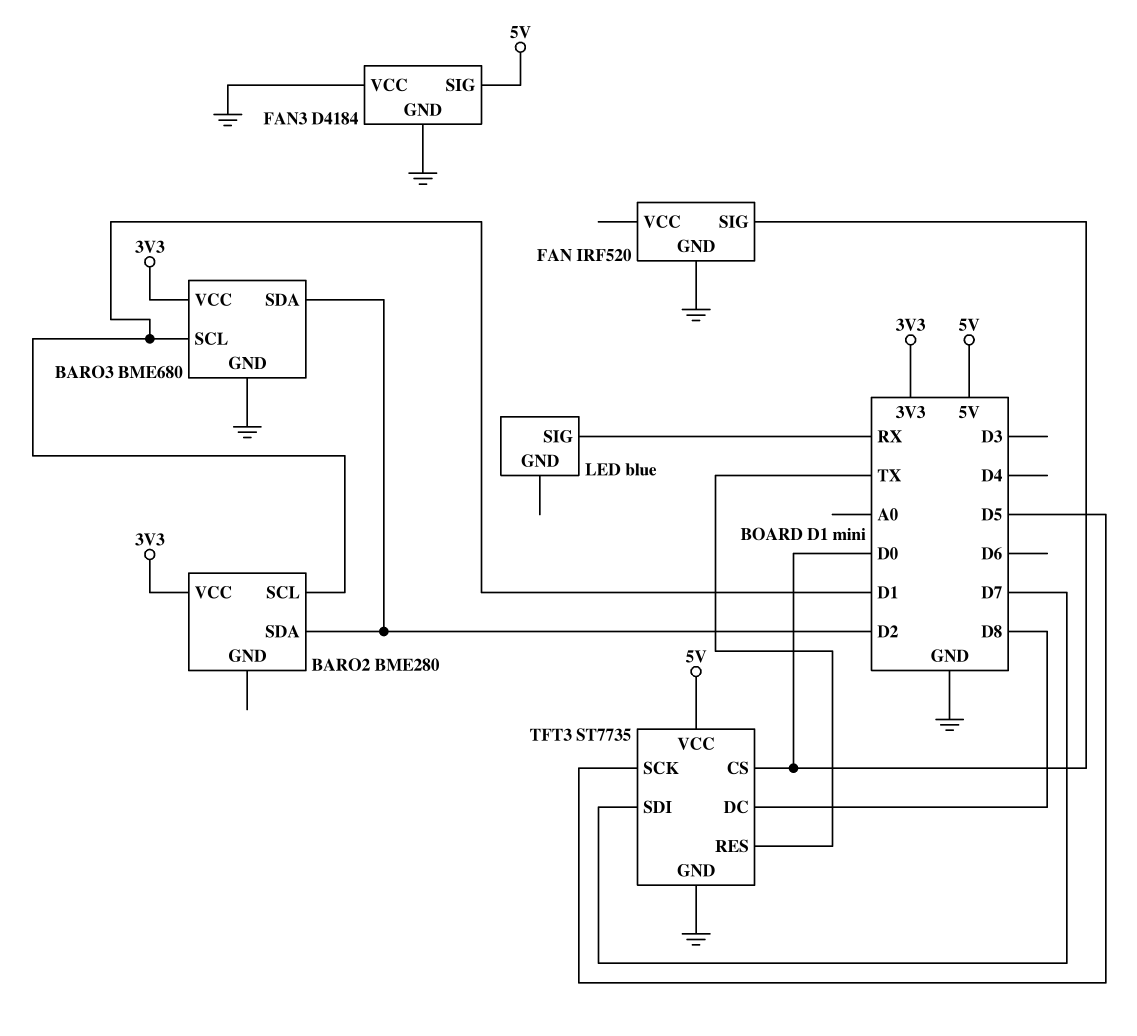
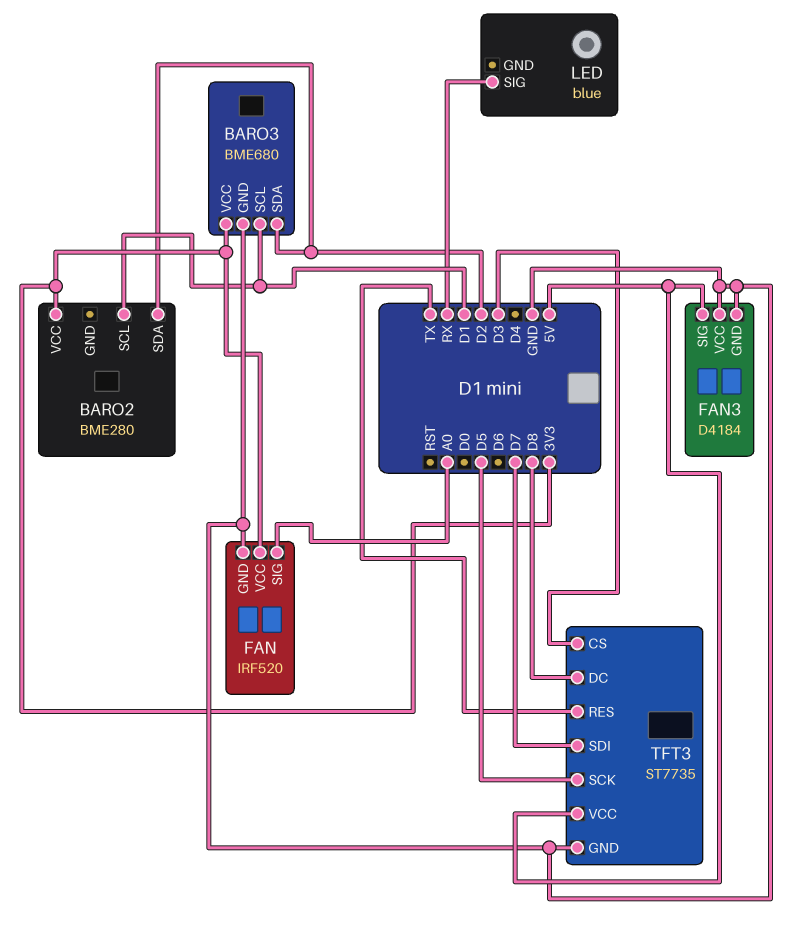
FAN pin SIG: D0 -> A0
FAN pin VCC: none -> 3V3
TFT3 pin CS: D0 -> D3

